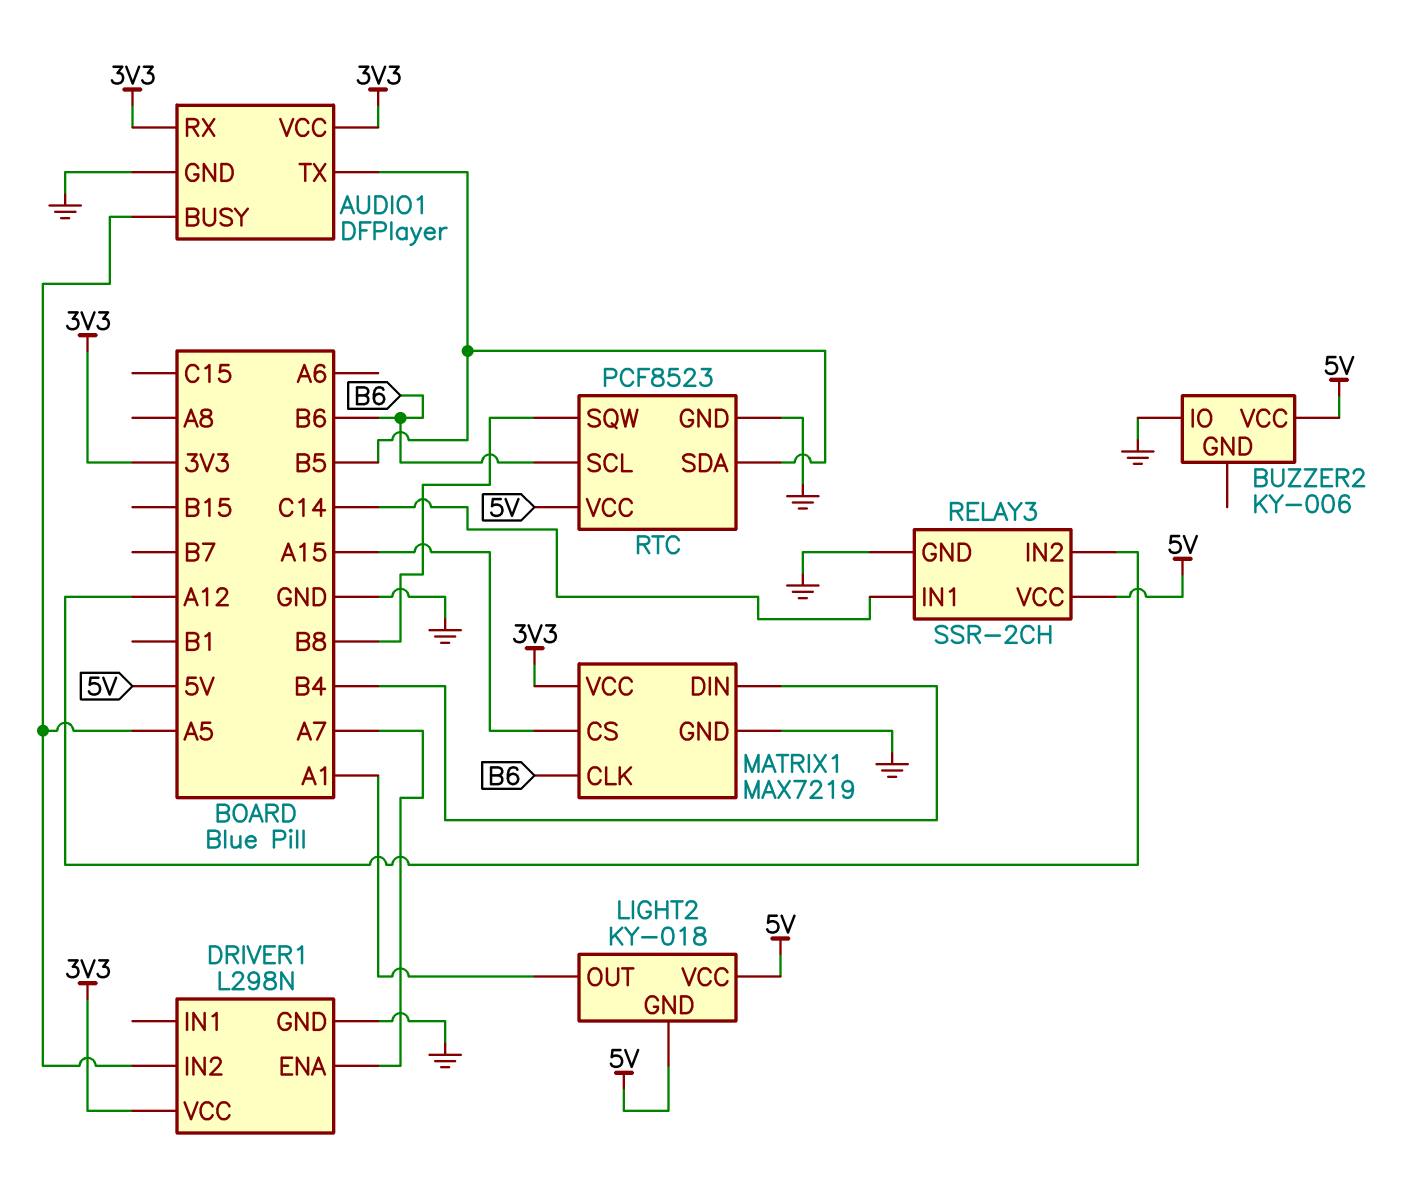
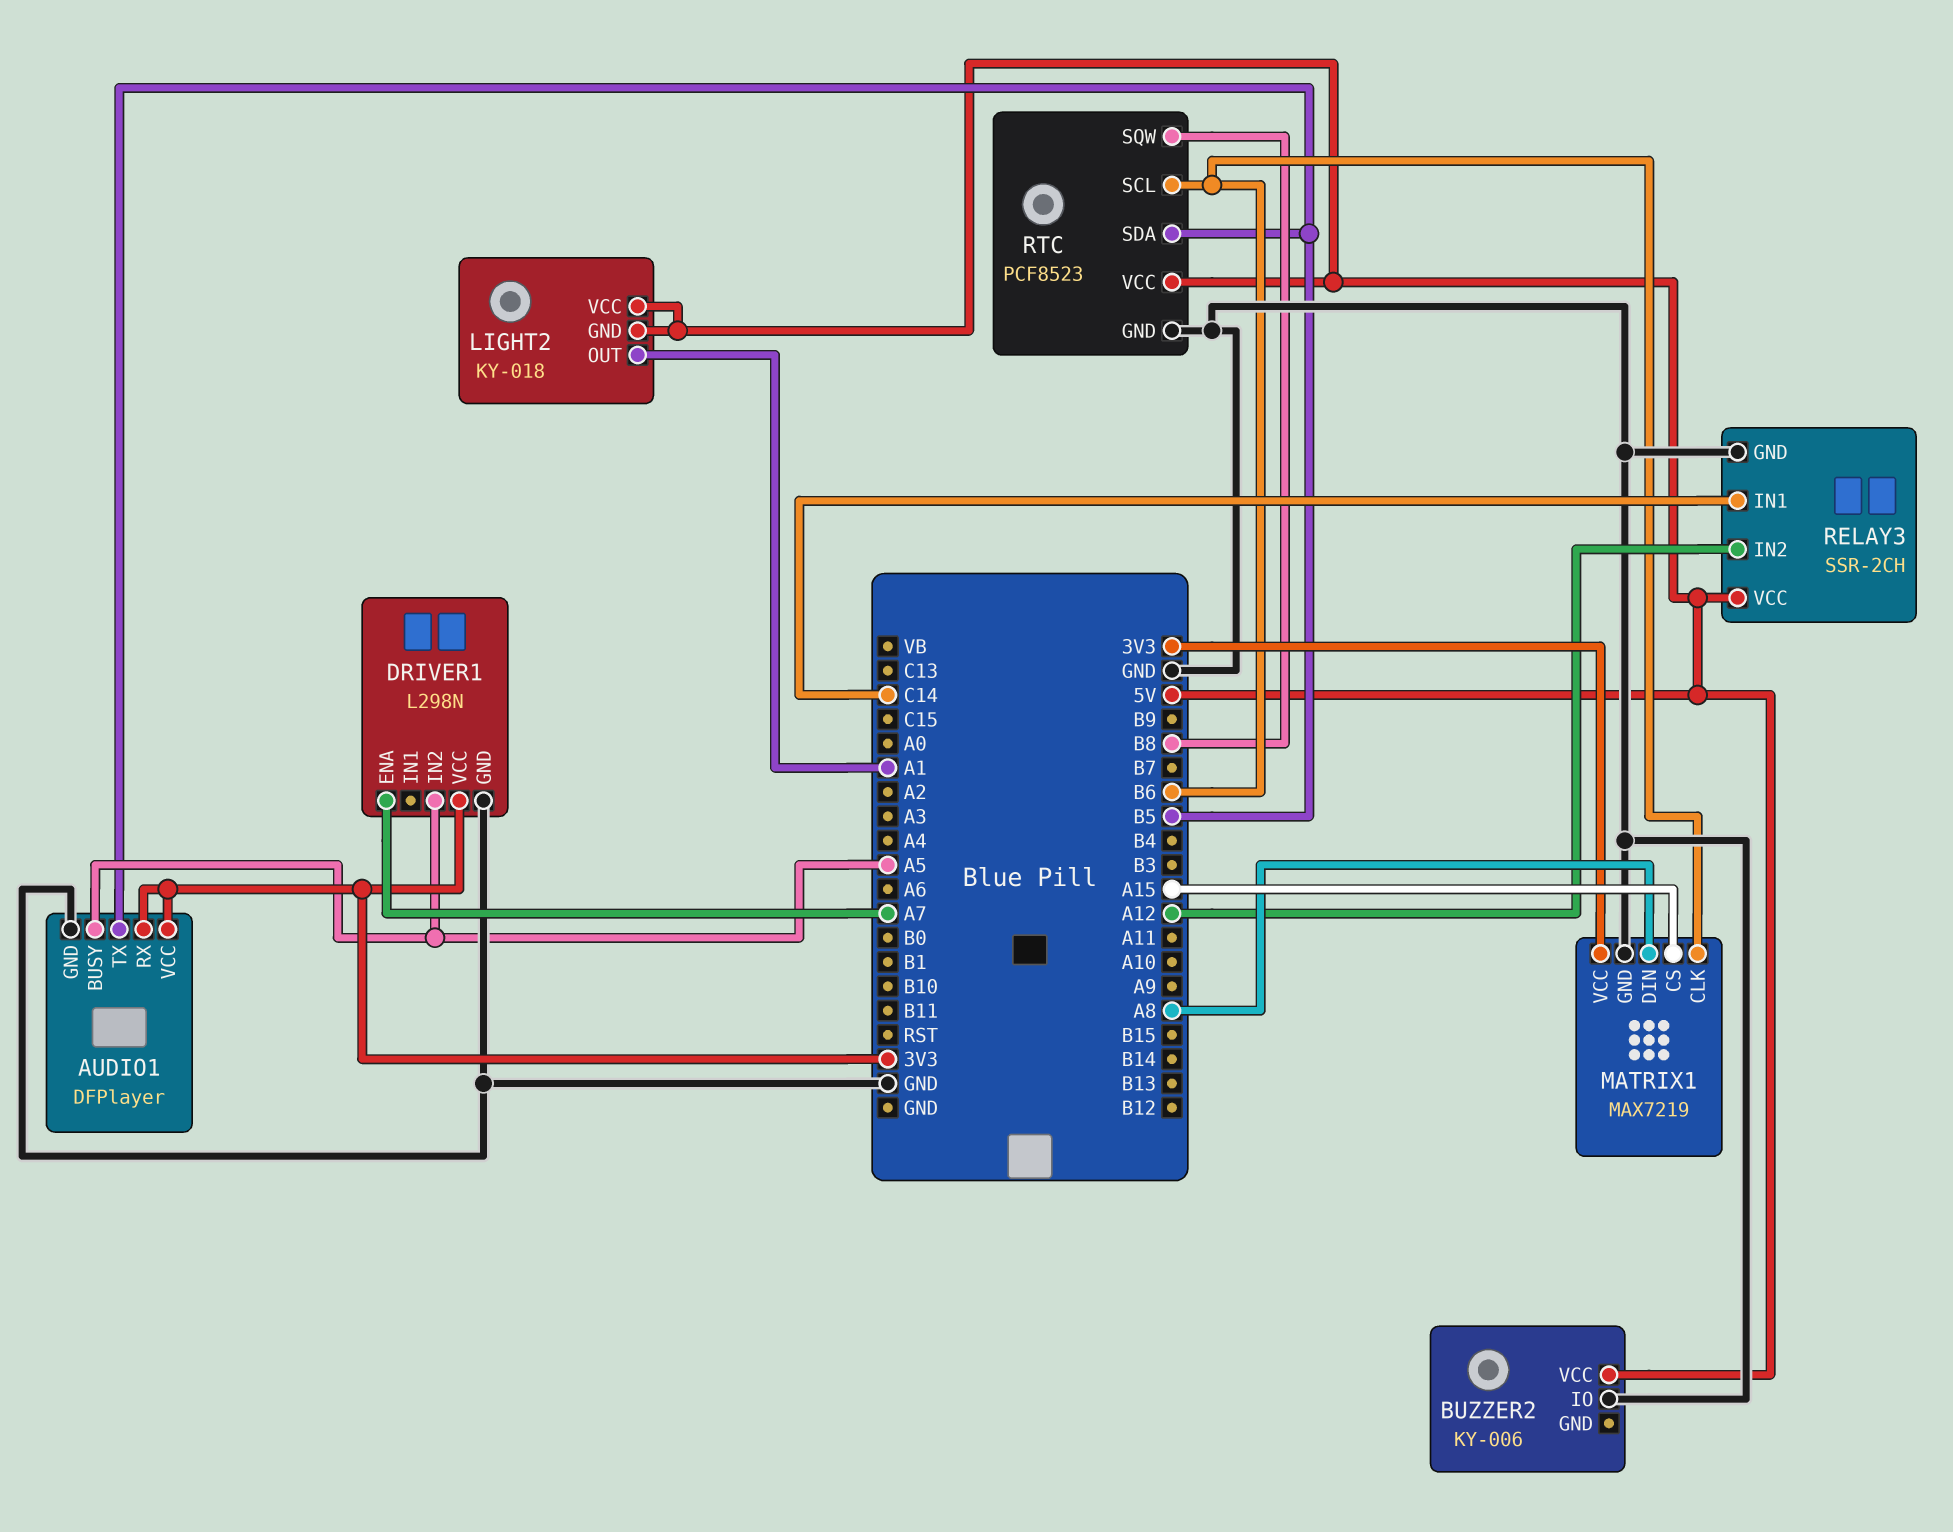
MATRIX1 pin DIN: B4 -> A8

